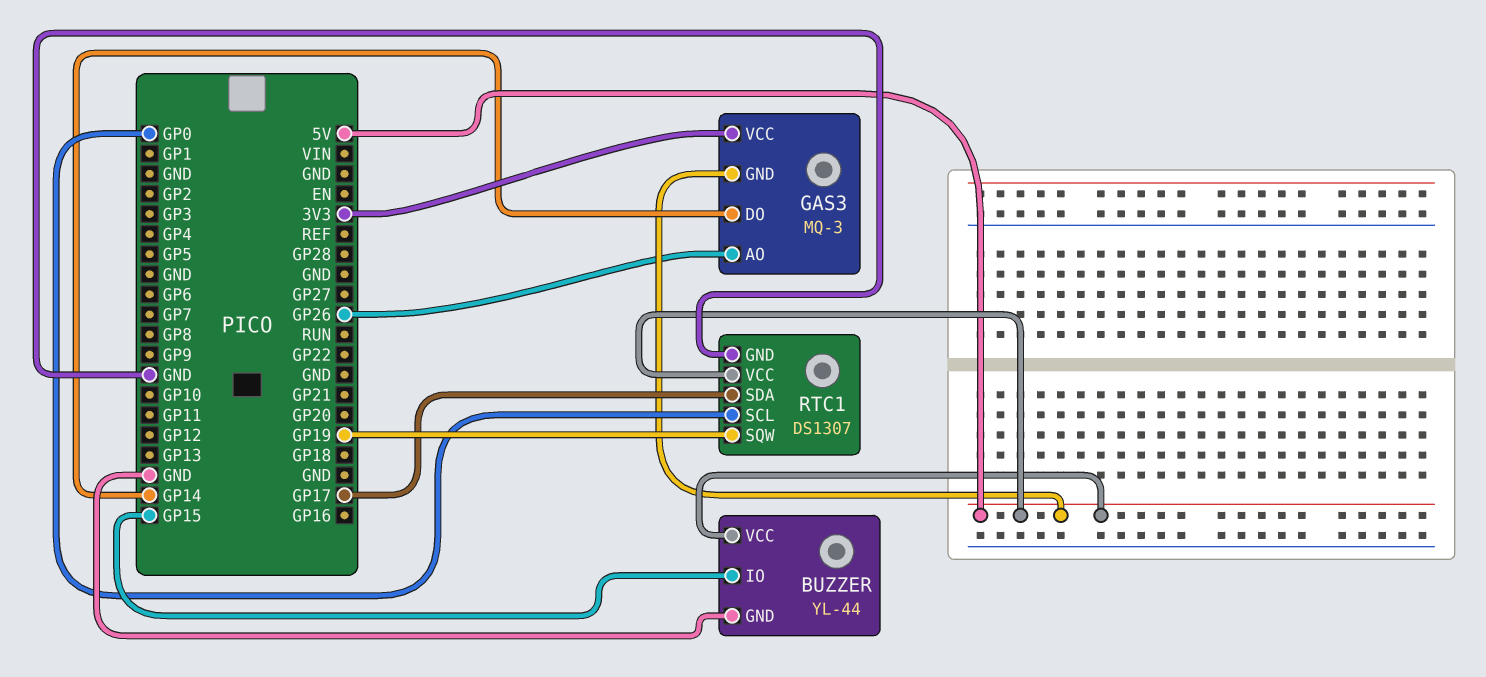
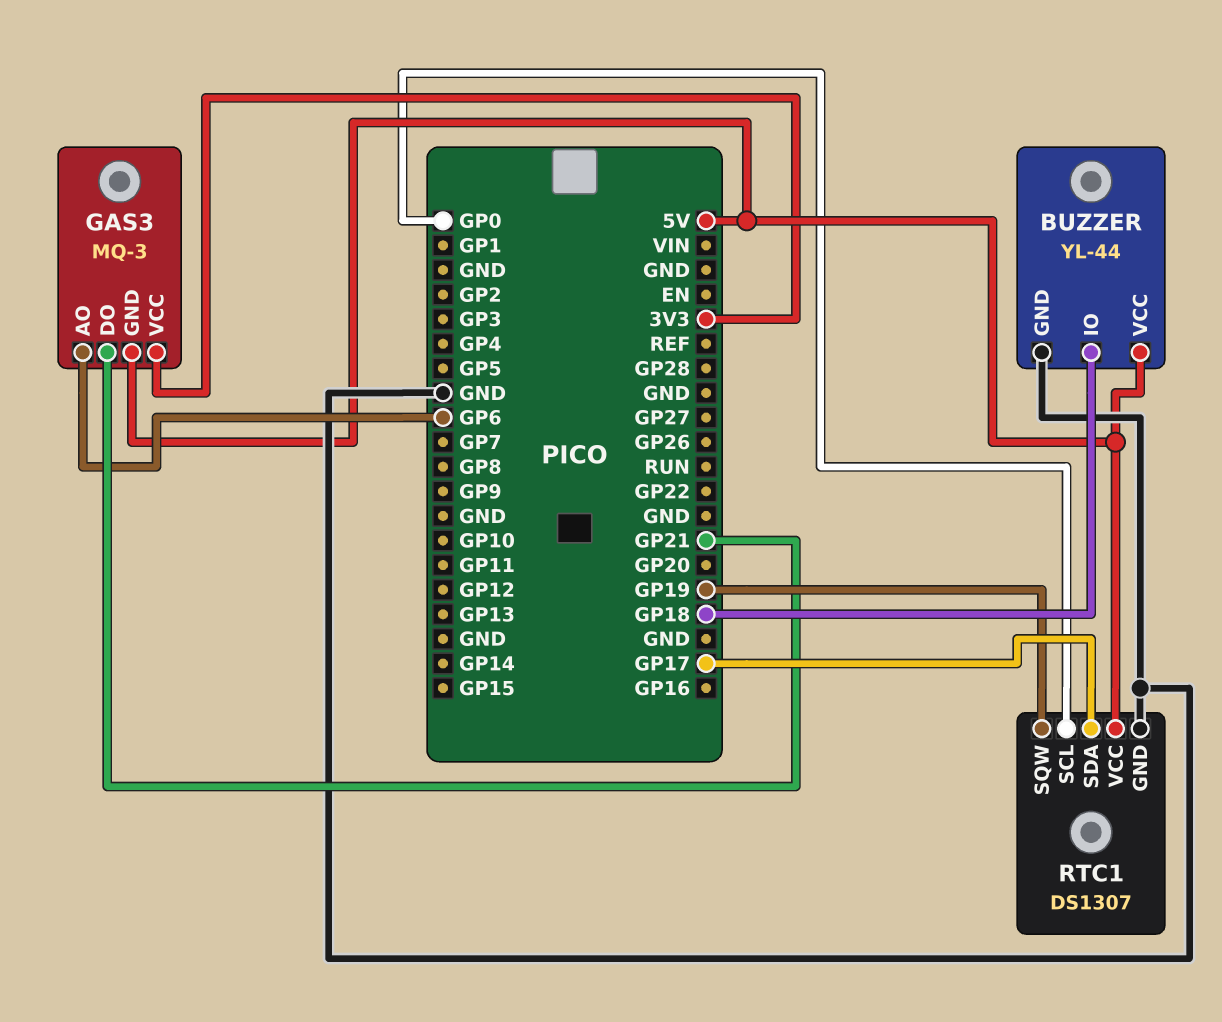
BUZZER pin IO: GP15 -> GP18
GAS3 pin AO: GP26 -> GP6
GAS3 pin DO: GP14 -> GP21

